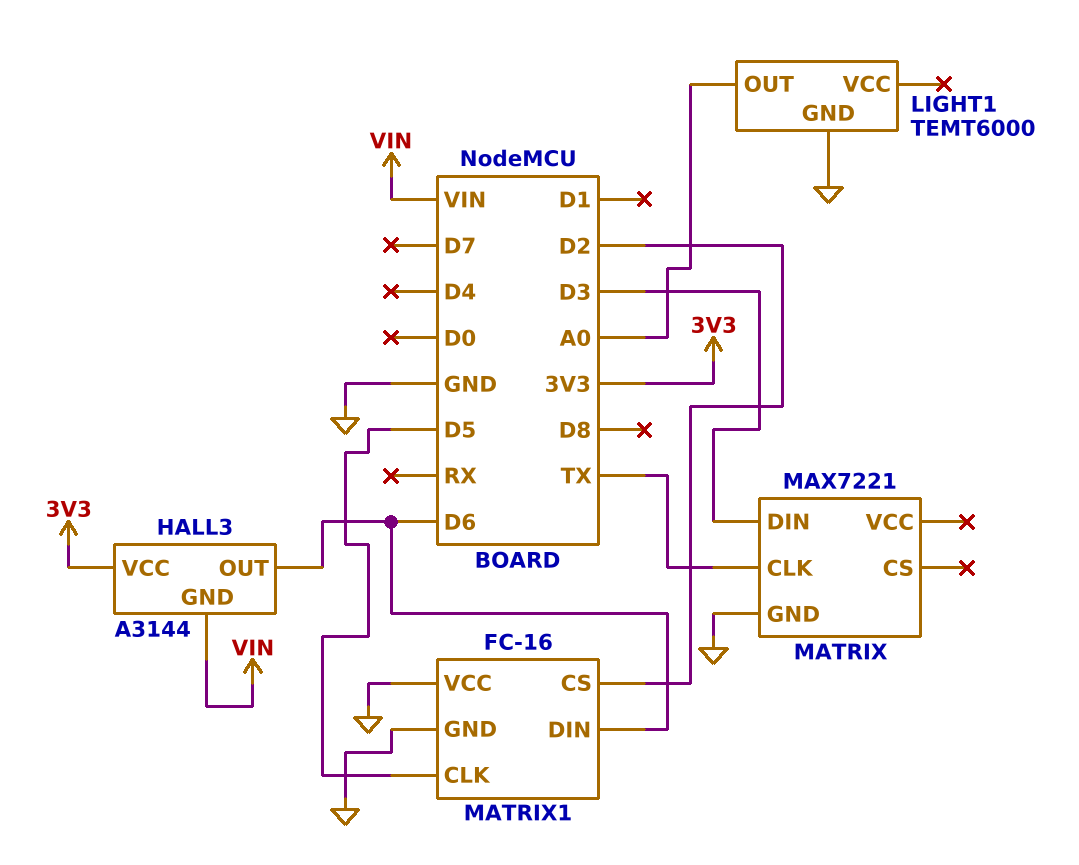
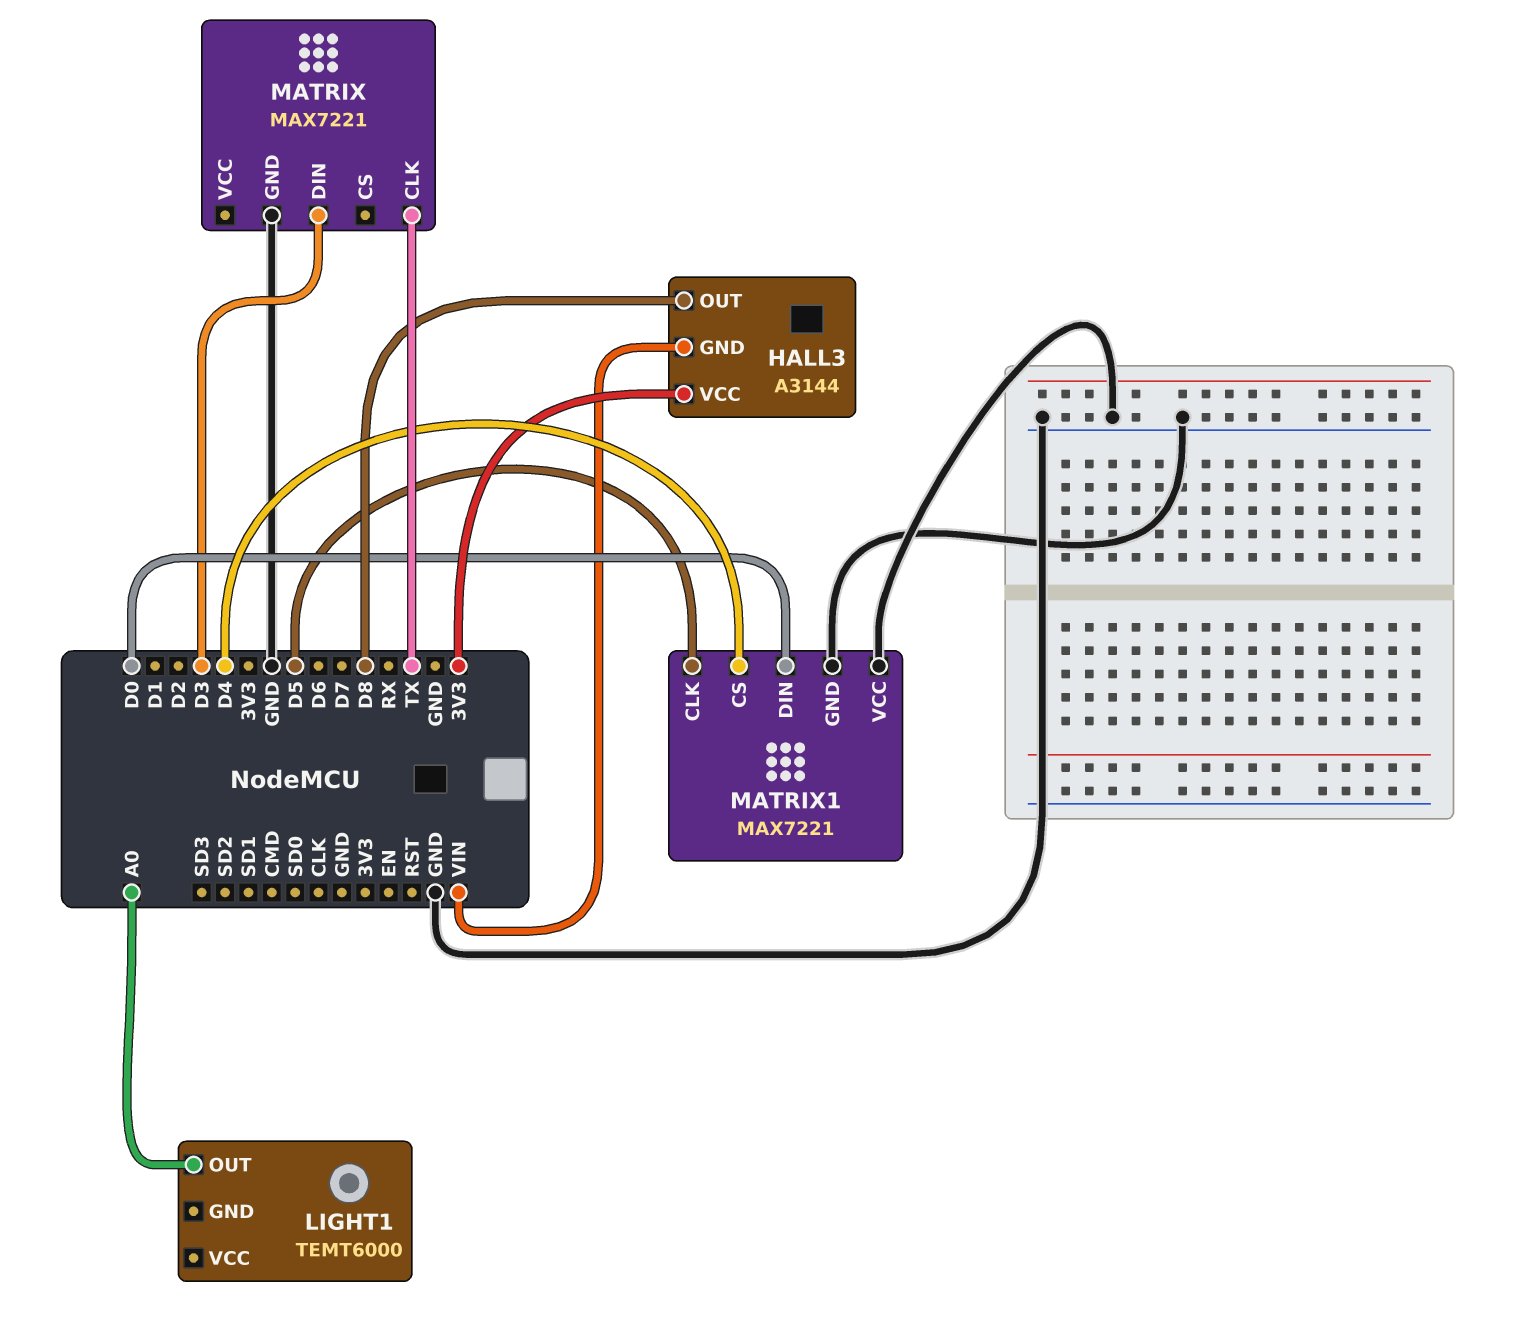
HALL3 pin OUT: D6 -> D8
LIGHT1 pin GND: GND -> none
MATRIX1: FC-16 -> MAX7221
MATRIX1 pin CS: D2 -> D4
MATRIX1 pin DIN: D6 -> D0

